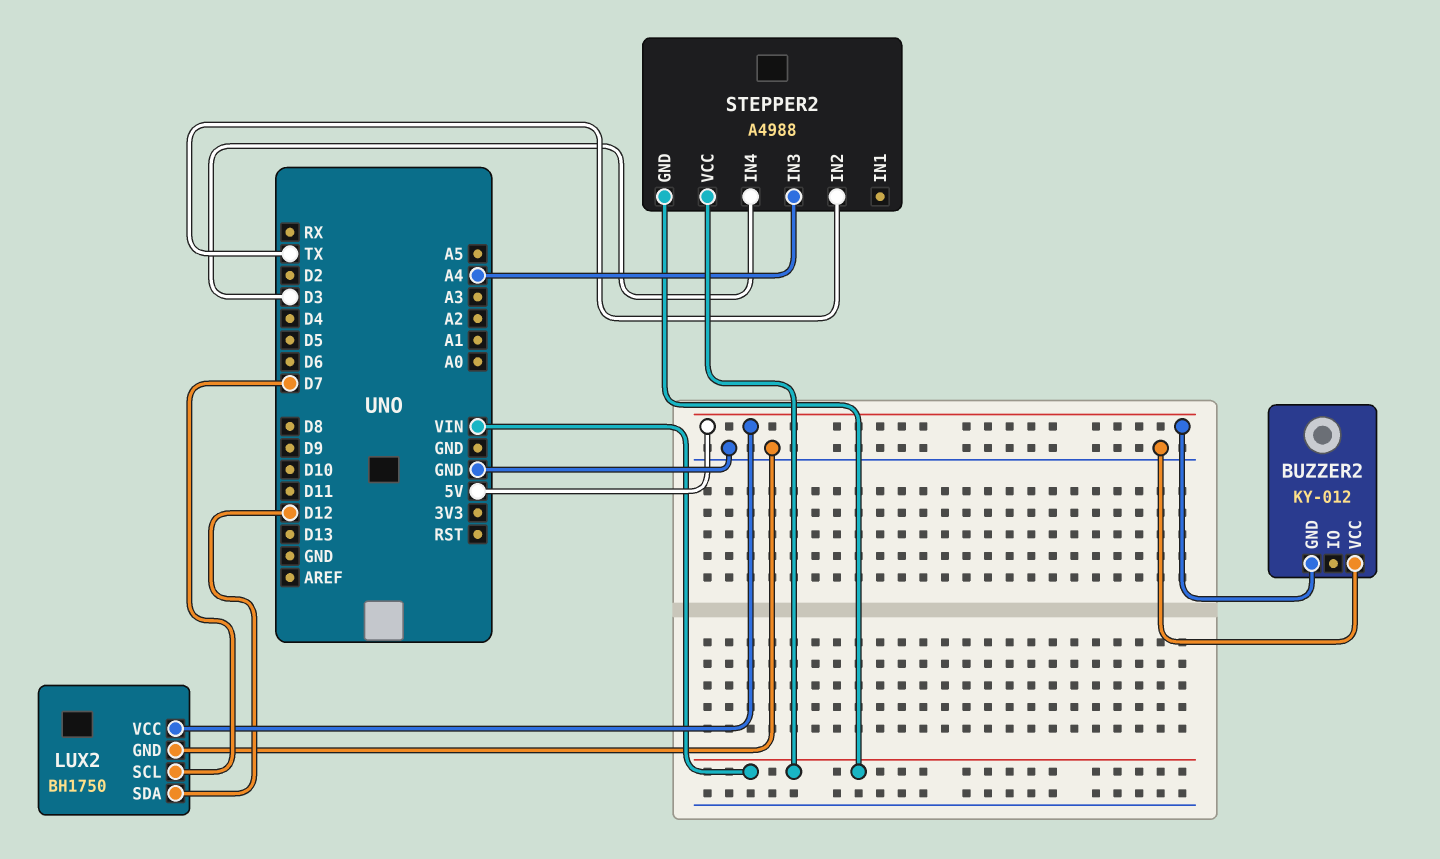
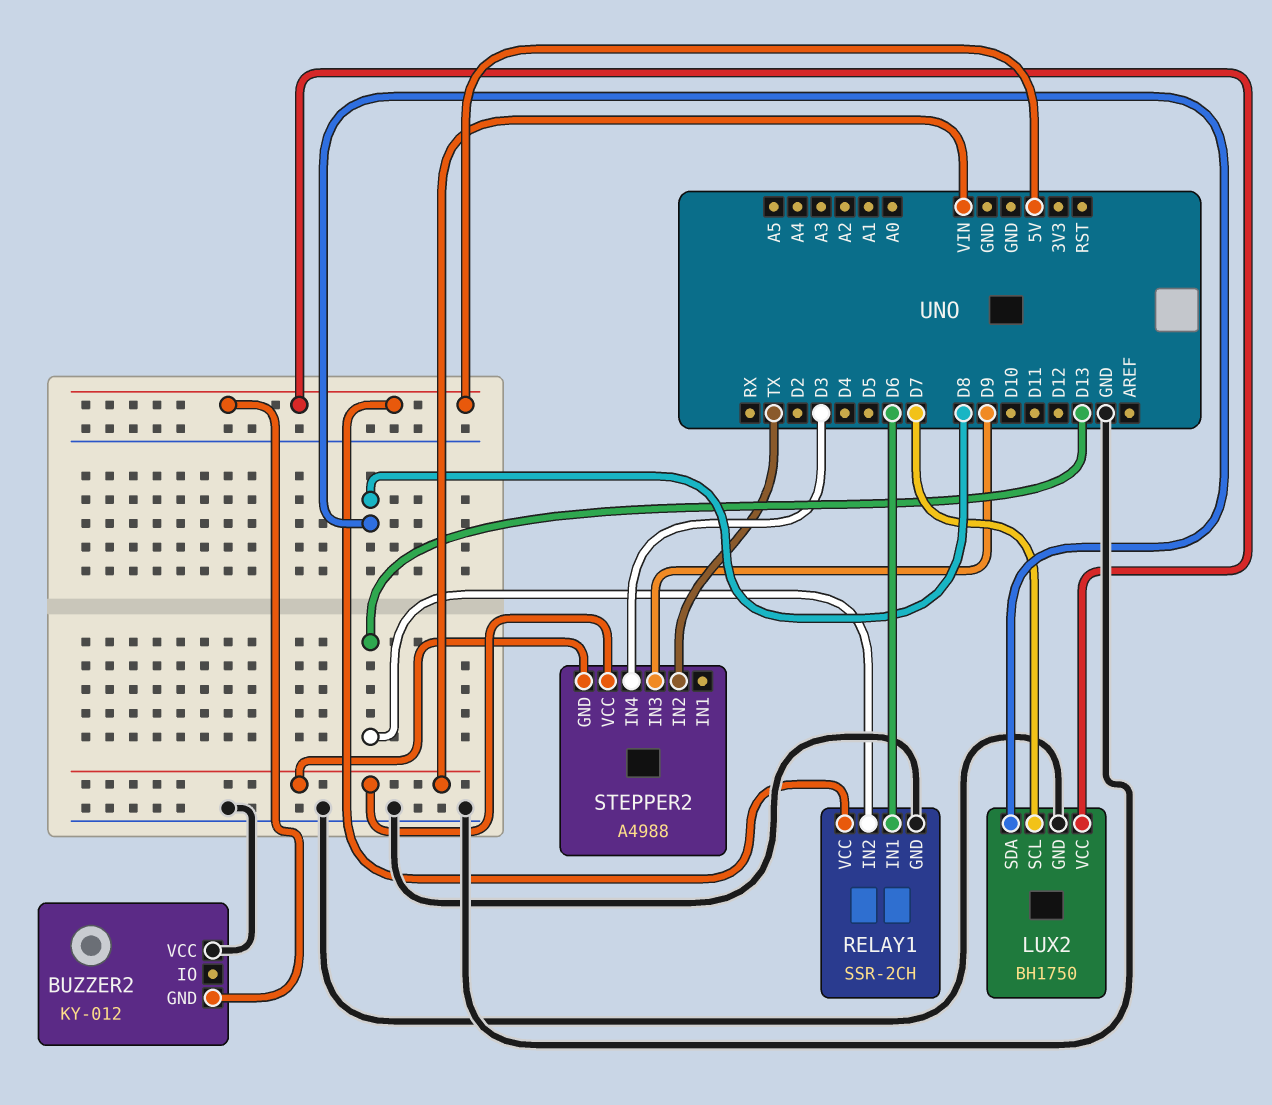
LUX2 pin SDA: D12 -> D8
RELAY1: none -> SSR-2CH
RELAY1 pin GND: none -> GND
RELAY1 pin IN1: none -> D6
RELAY1 pin IN2: none -> D13
RELAY1 pin VCC: none -> 5V
STEPPER2 pin IN3: A4 -> D9

